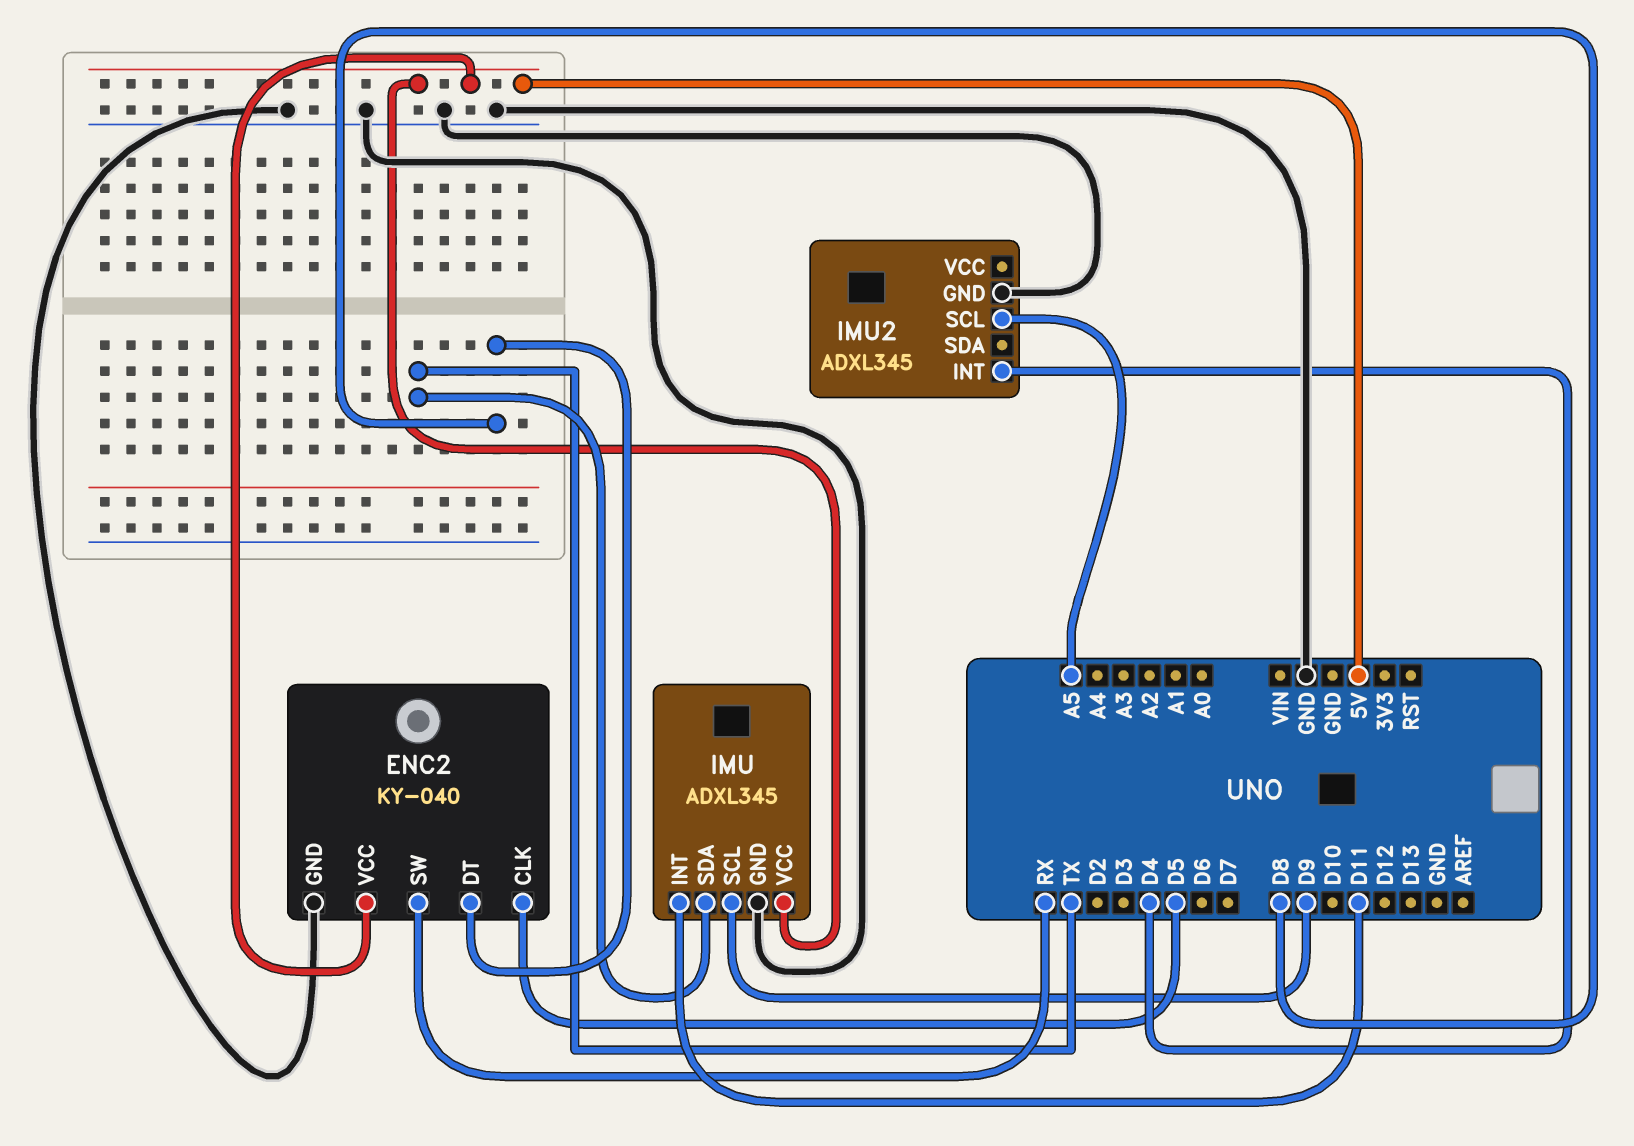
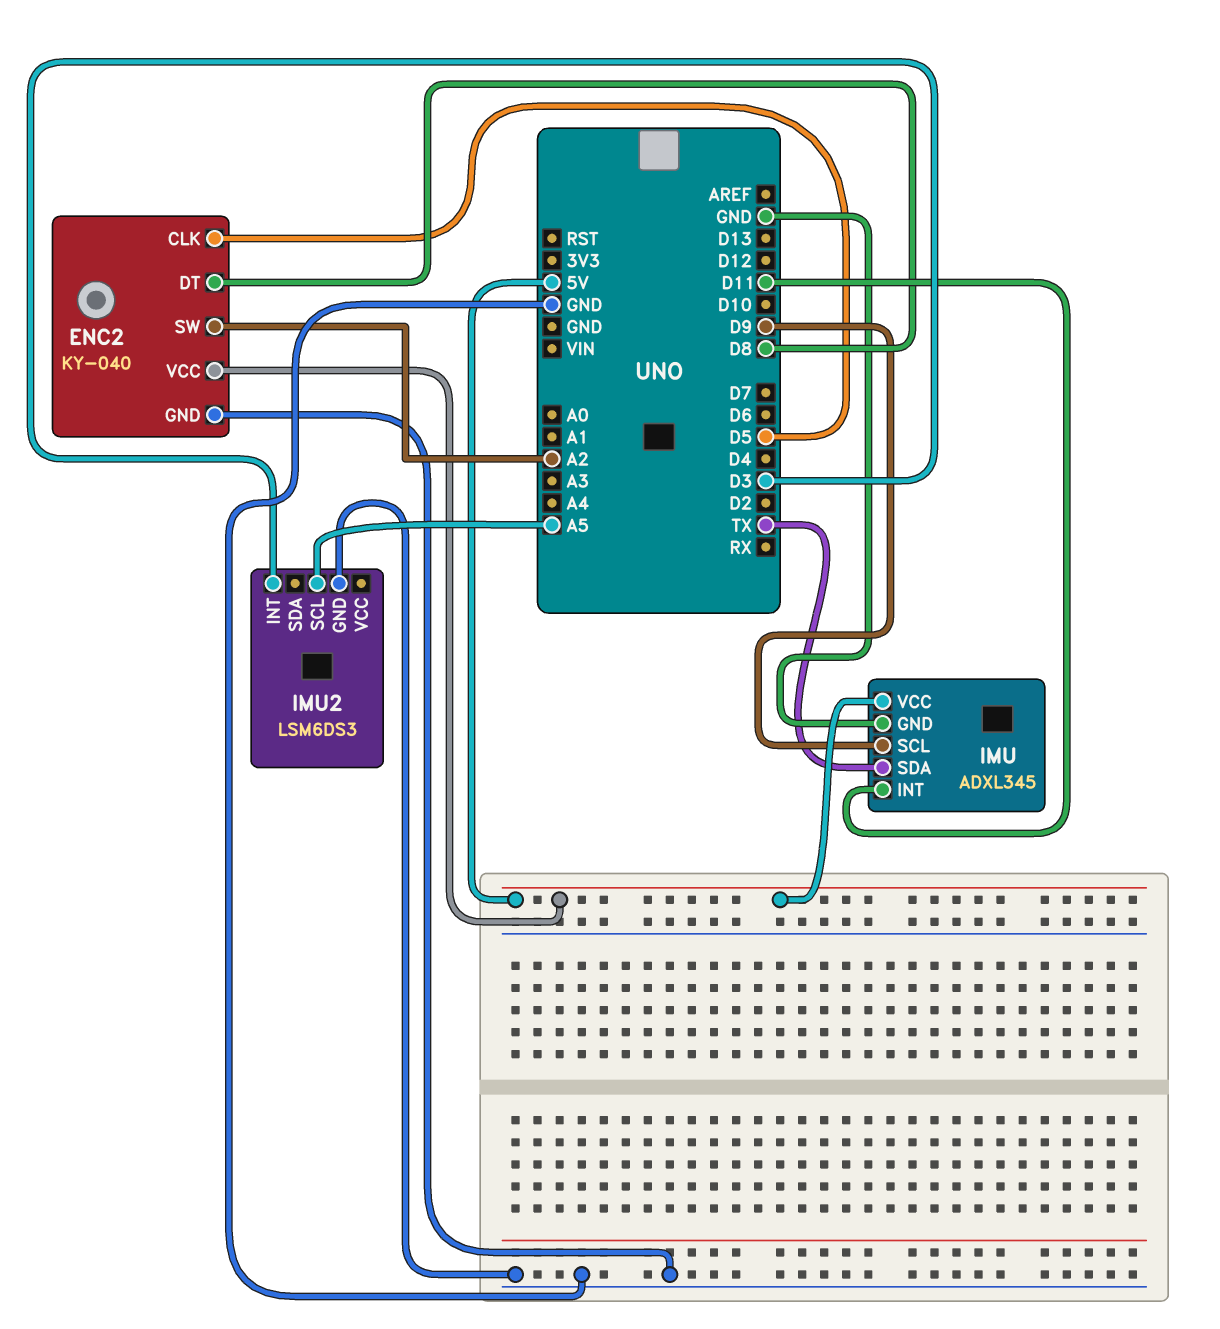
ENC2 pin SW: RX -> A2
IMU2: ADXL345 -> LSM6DS3
IMU2 pin INT: D4 -> D3

